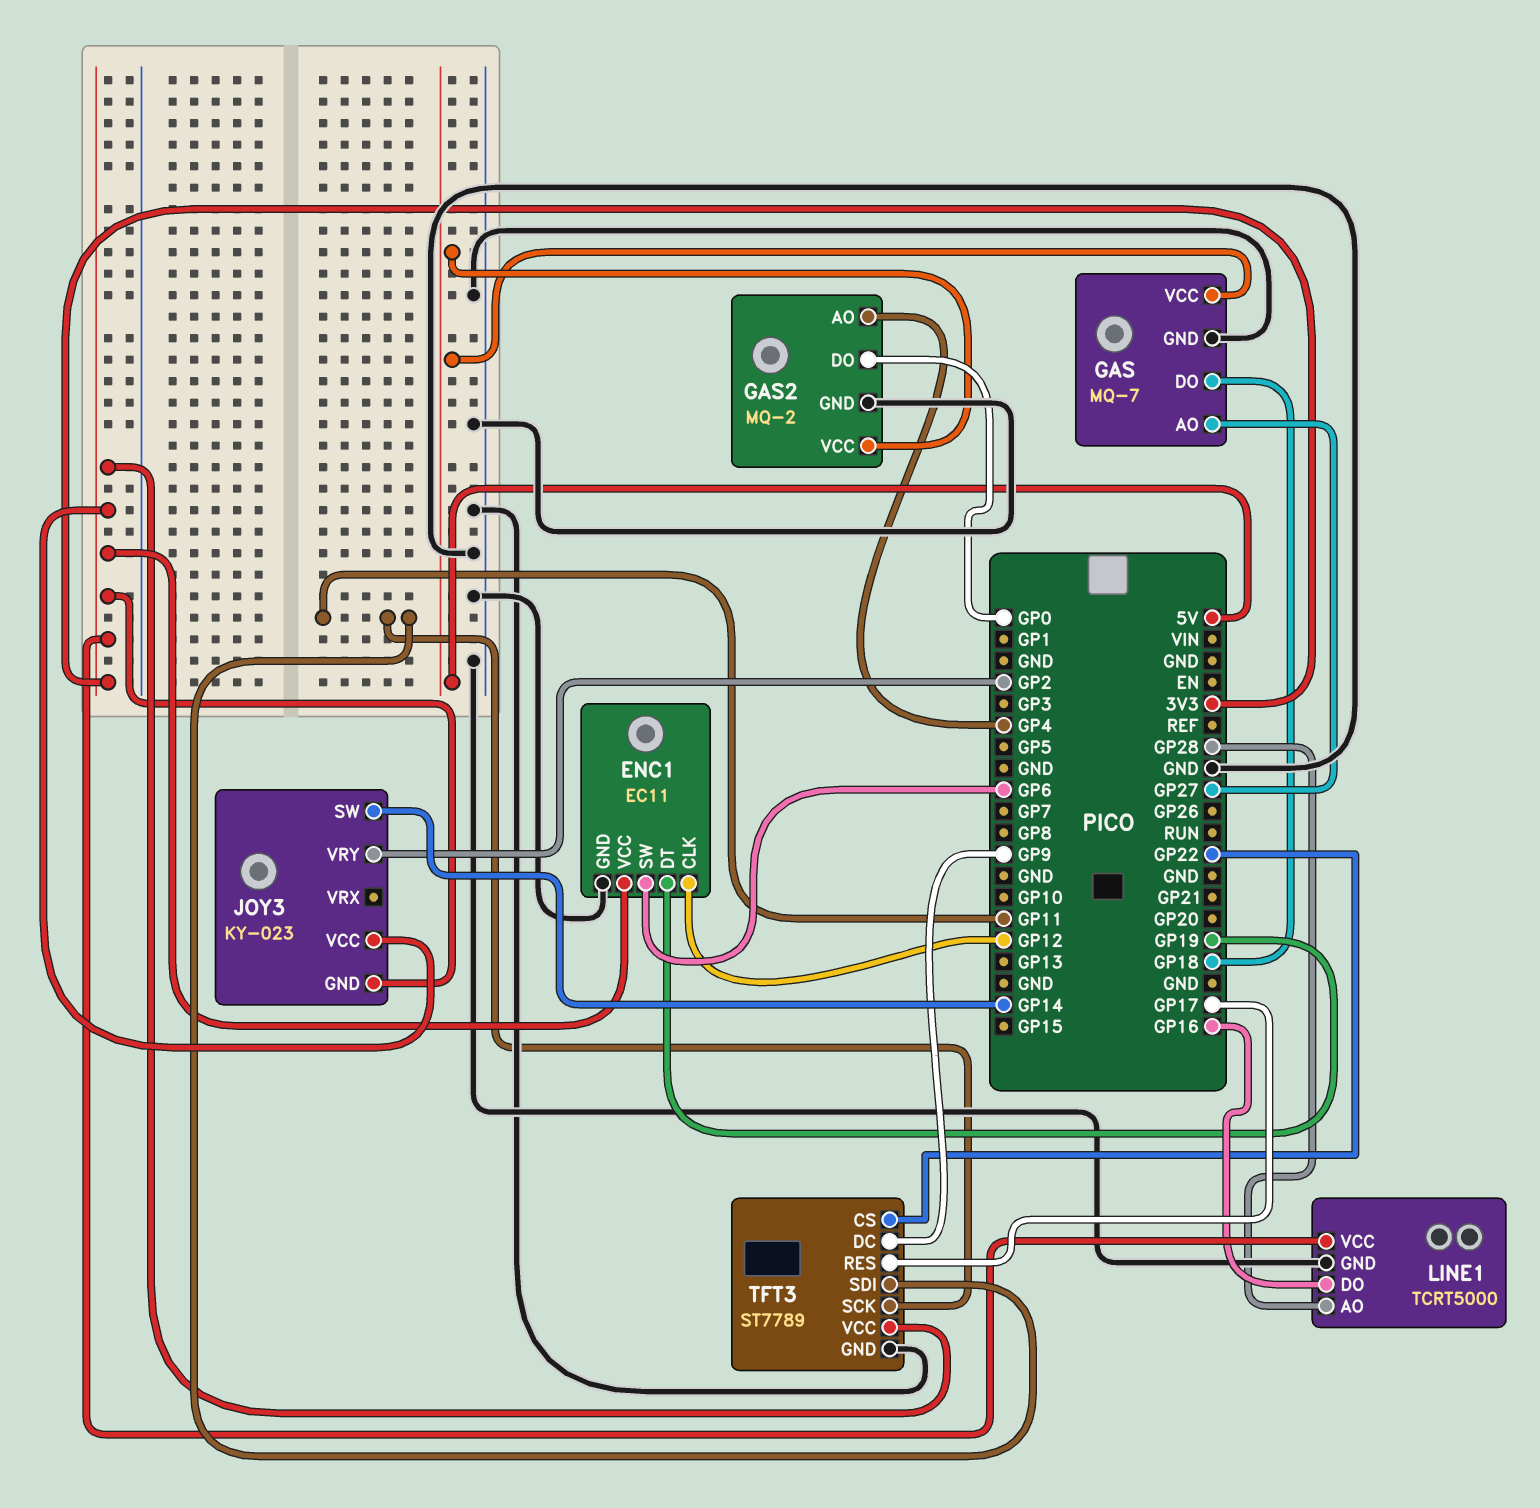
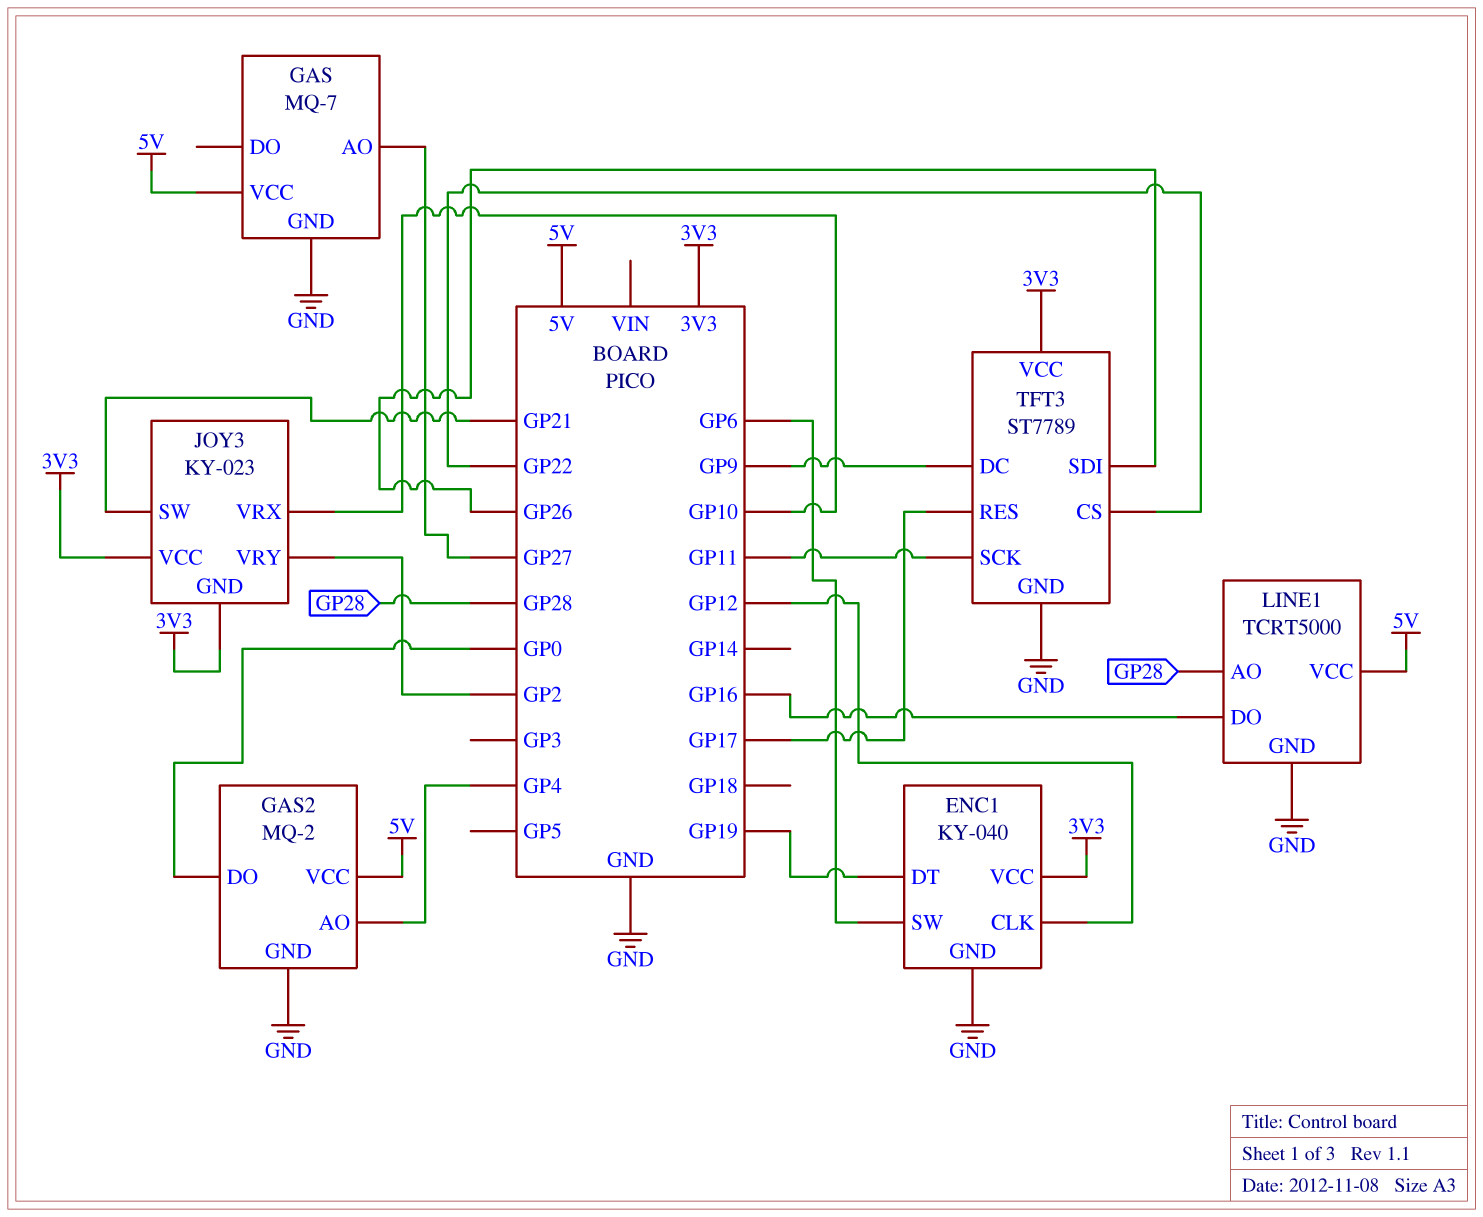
ENC1: EC11 -> KY-040
GAS pin DO: GP18 -> none
JOY3 pin SW: GP14 -> GP21
JOY3 pin VRX: none -> GP10
LINE1 pin VCC: 3V3 -> 5V
TFT3 pin SDI: GP11 -> GP26

